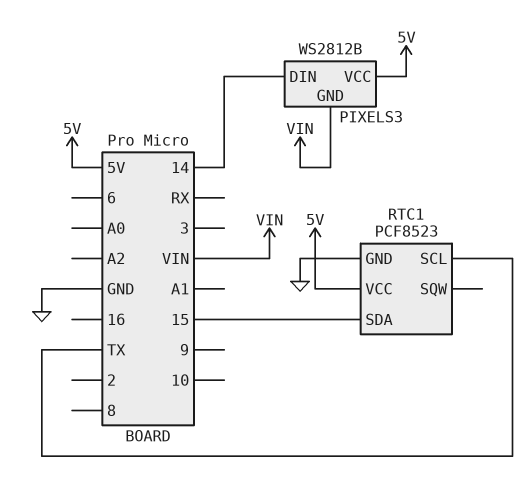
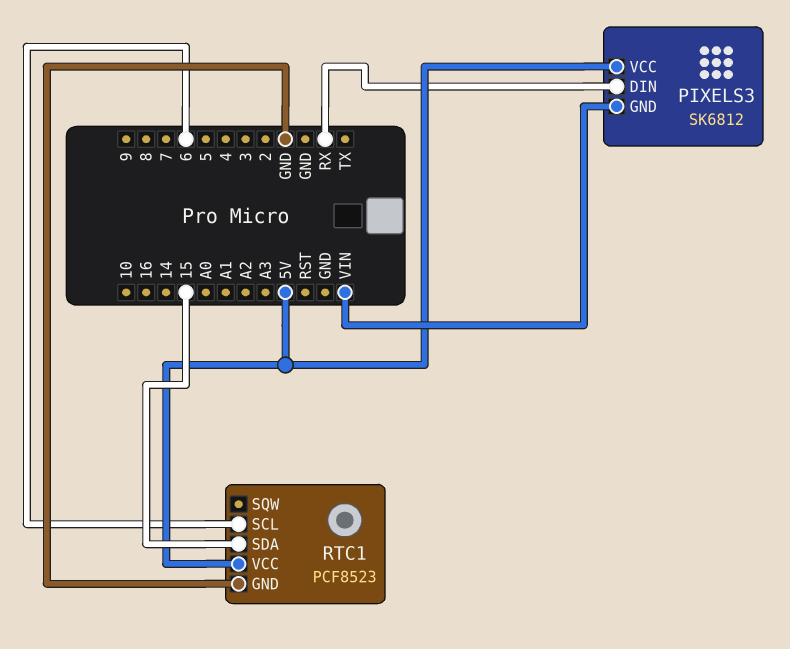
PIXELS3: WS2812B -> SK6812
PIXELS3 pin DIN: 14 -> RX
RTC1 pin SCL: TX -> 6

